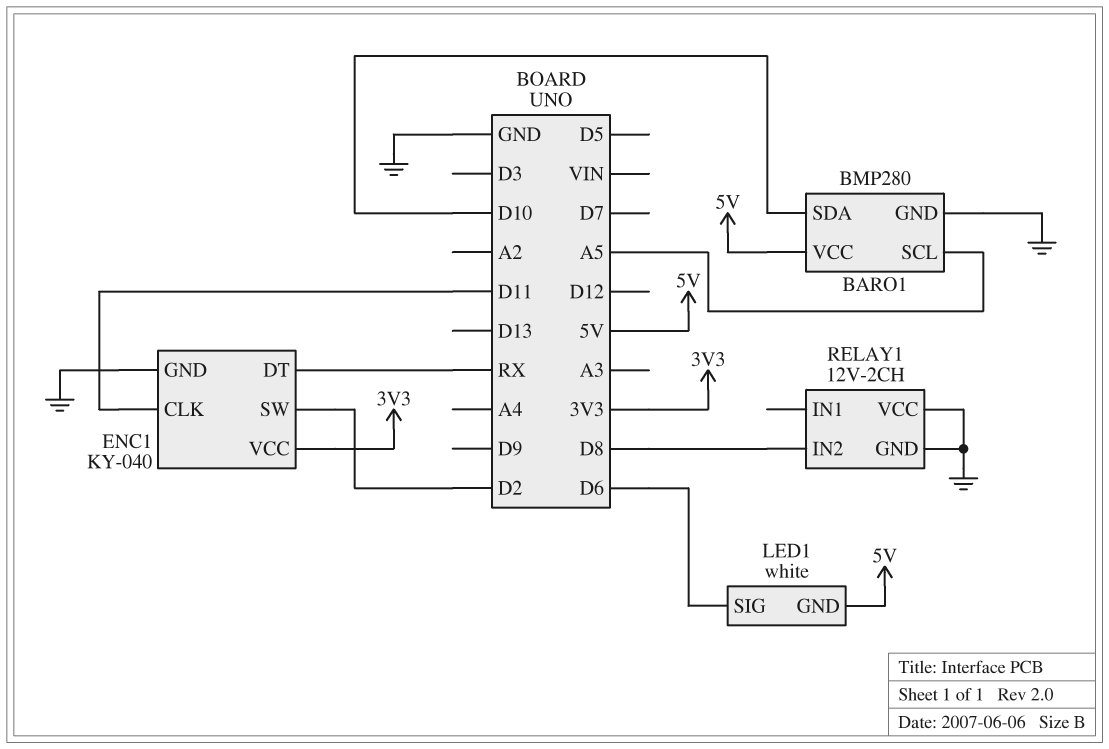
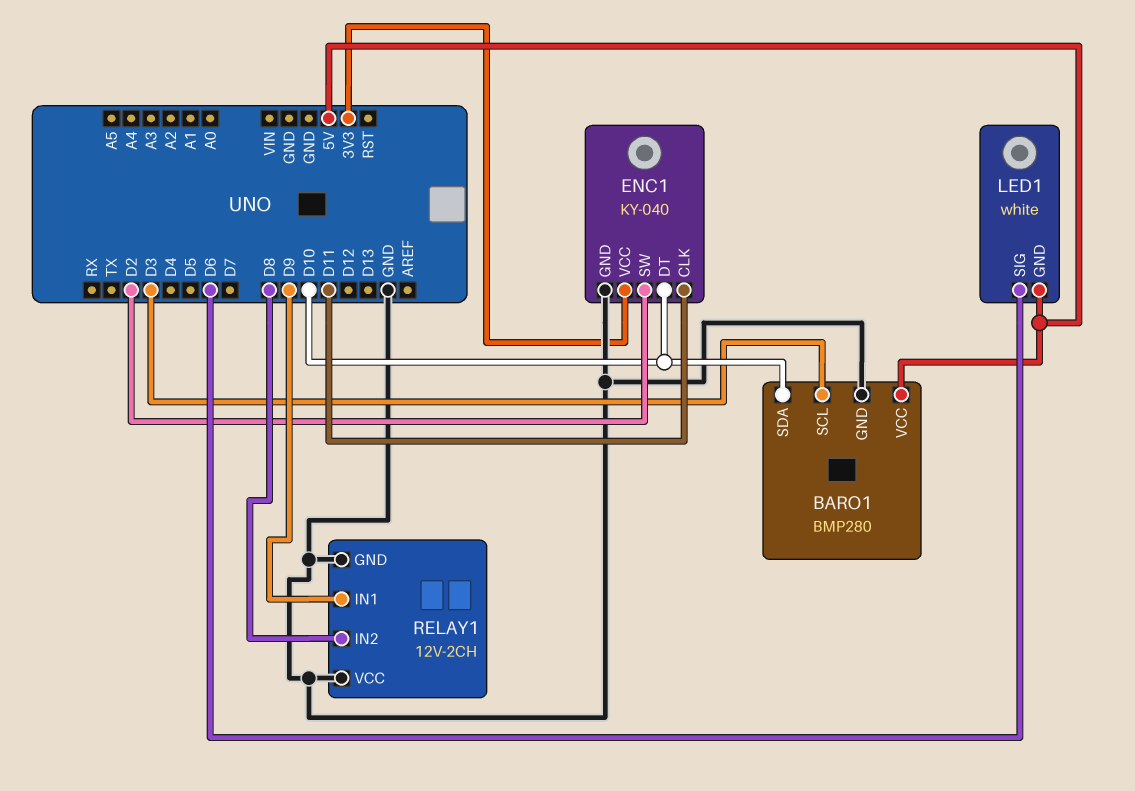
BARO1 pin SCL: A5 -> D3
ENC1 pin DT: RX -> D10
RELAY1 pin IN1: none -> D9

